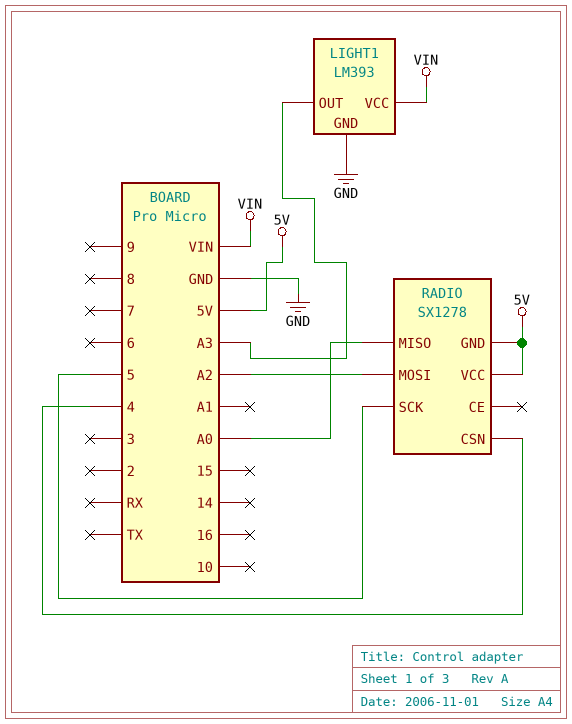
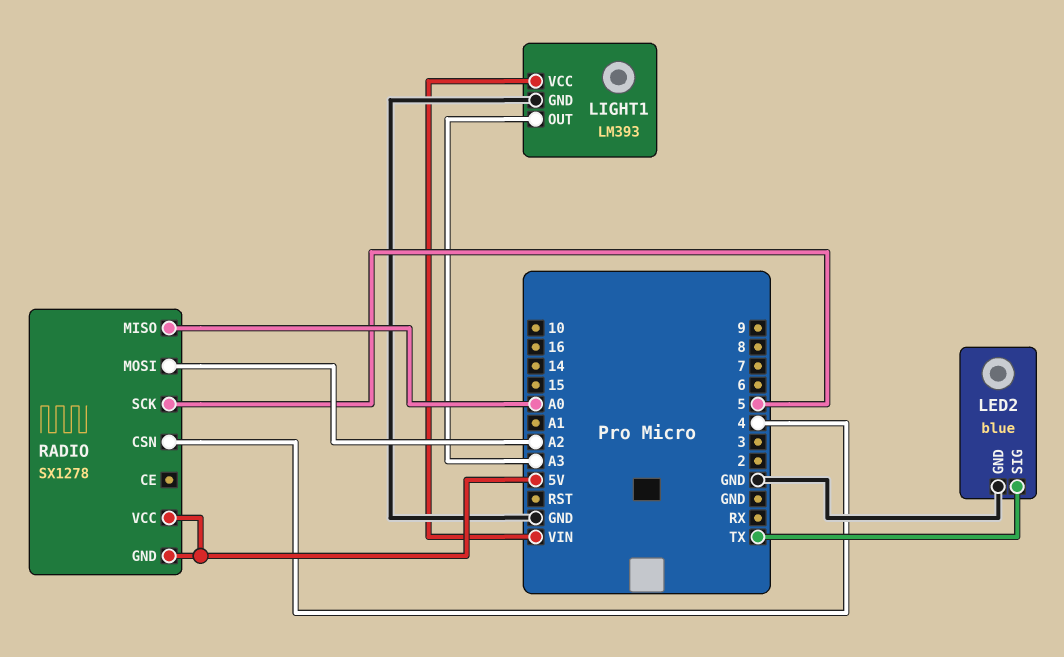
LED2: none -> blue
LED2 pin GND: none -> GND
LED2 pin SIG: none -> TX

